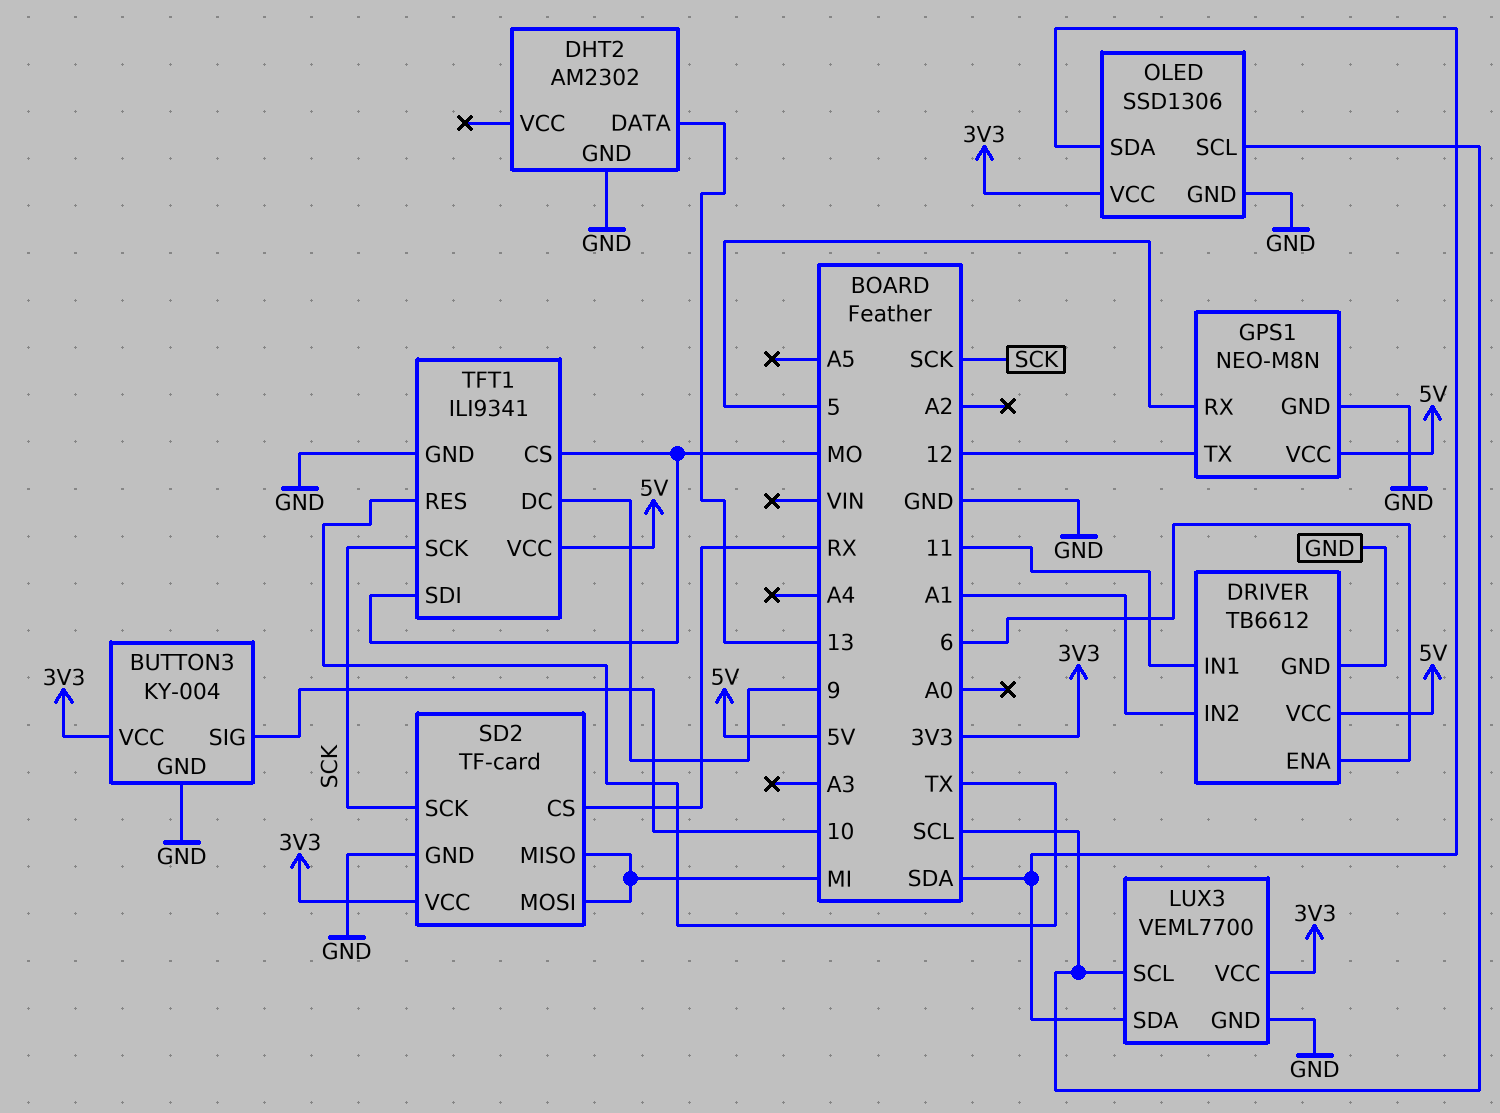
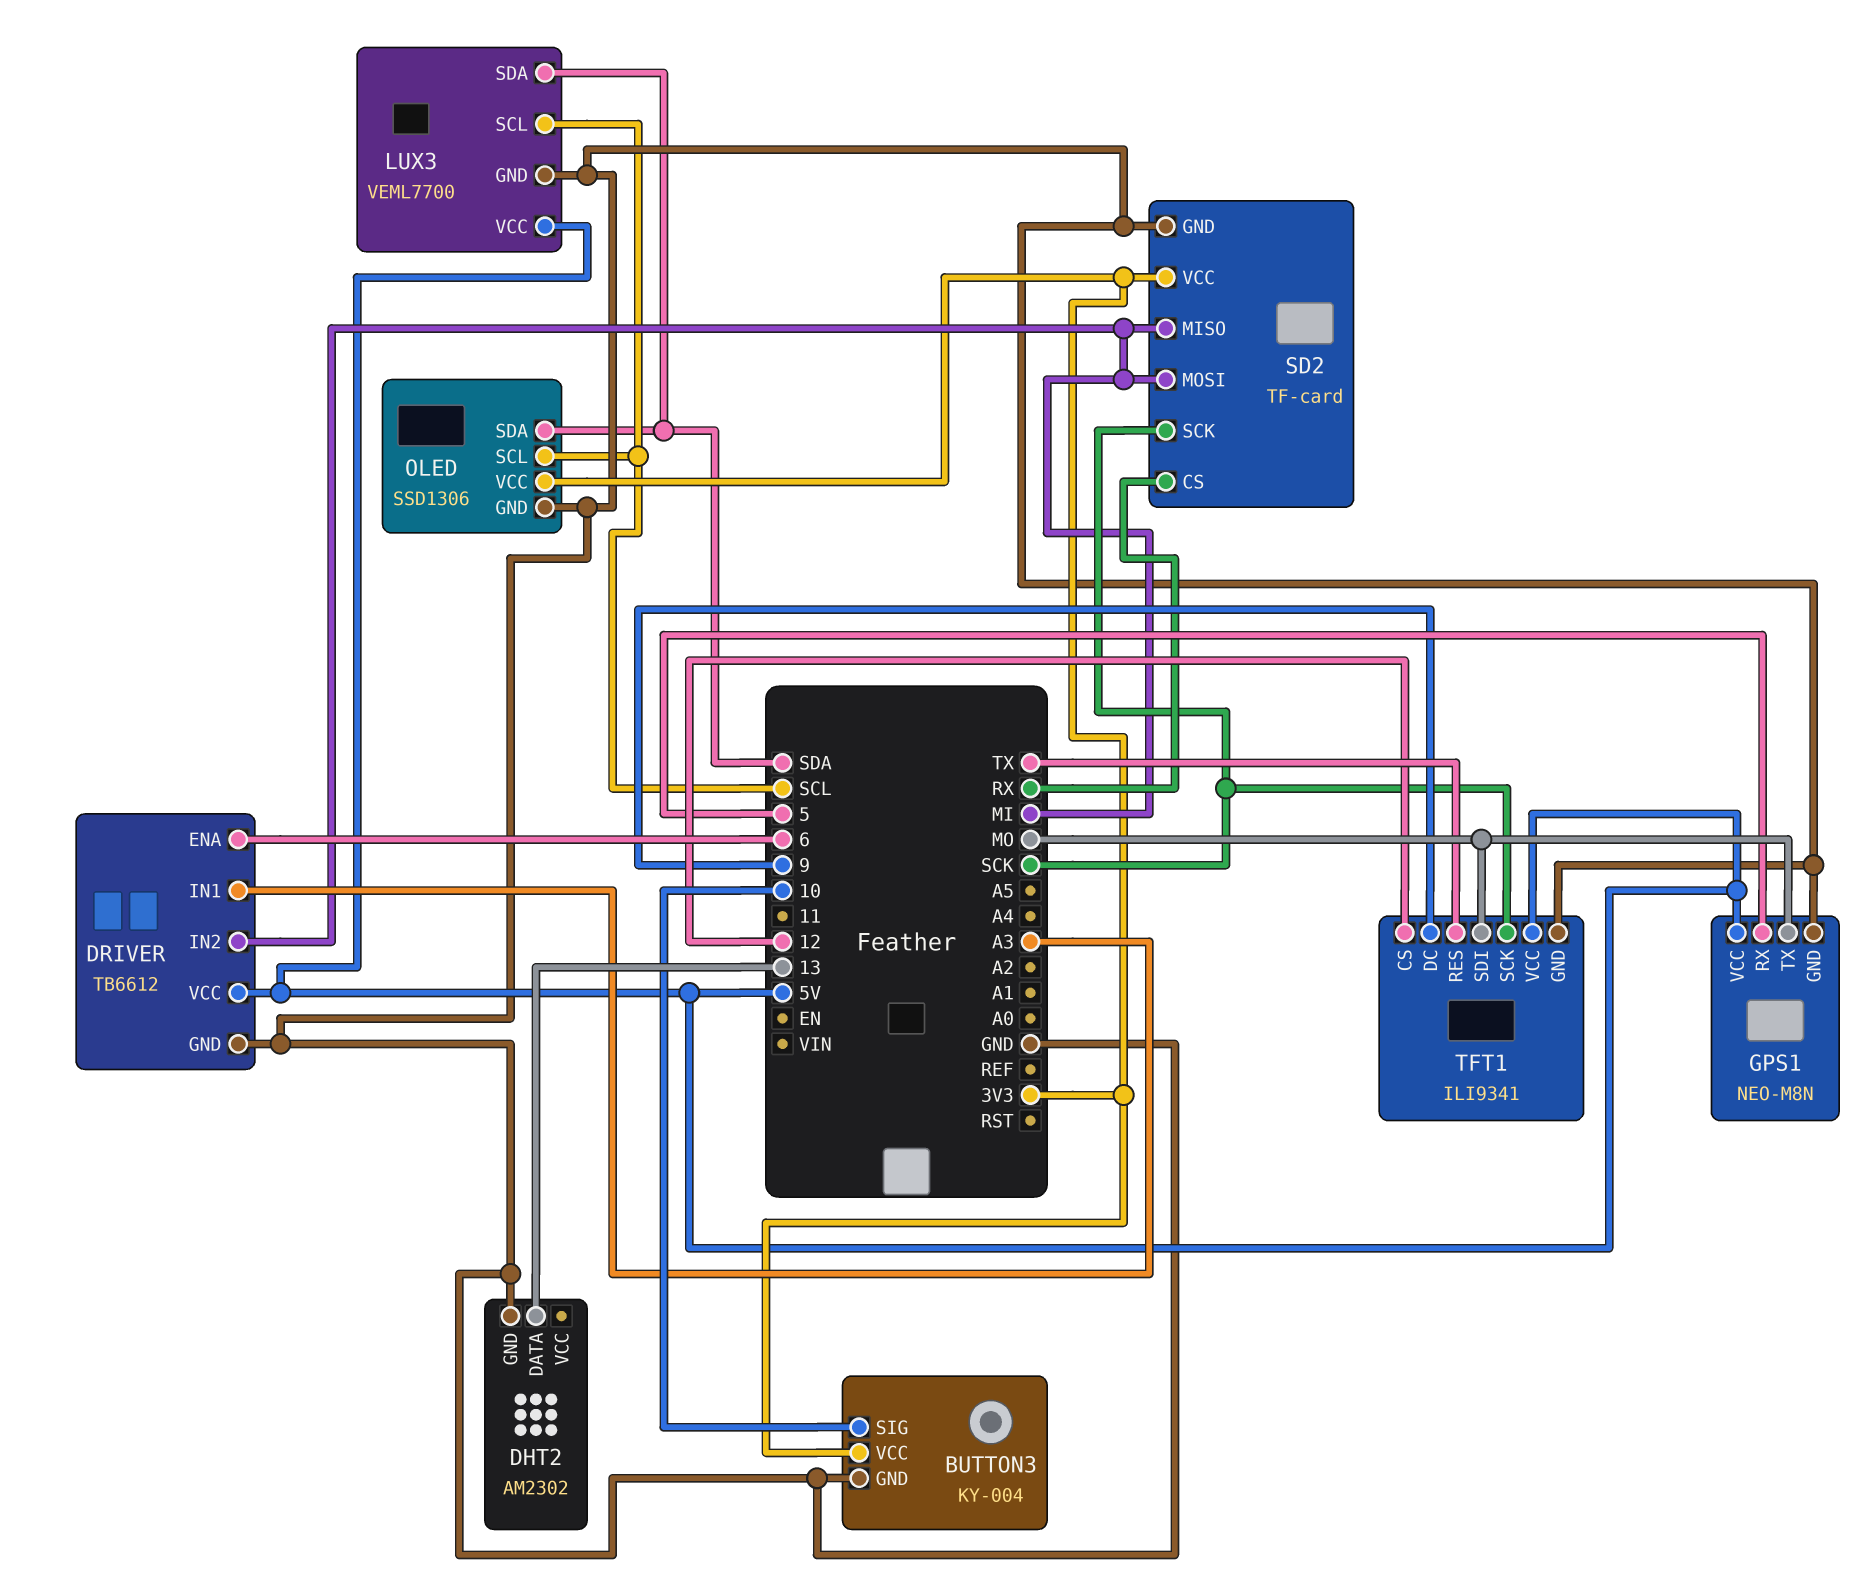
DRIVER pin IN1: 11 -> A3
DRIVER pin IN2: A1 -> MI
GPS1 pin TX: 12 -> MO
LUX3 pin VCC: 3V3 -> 5V
TFT1 pin CS: MO -> 12

